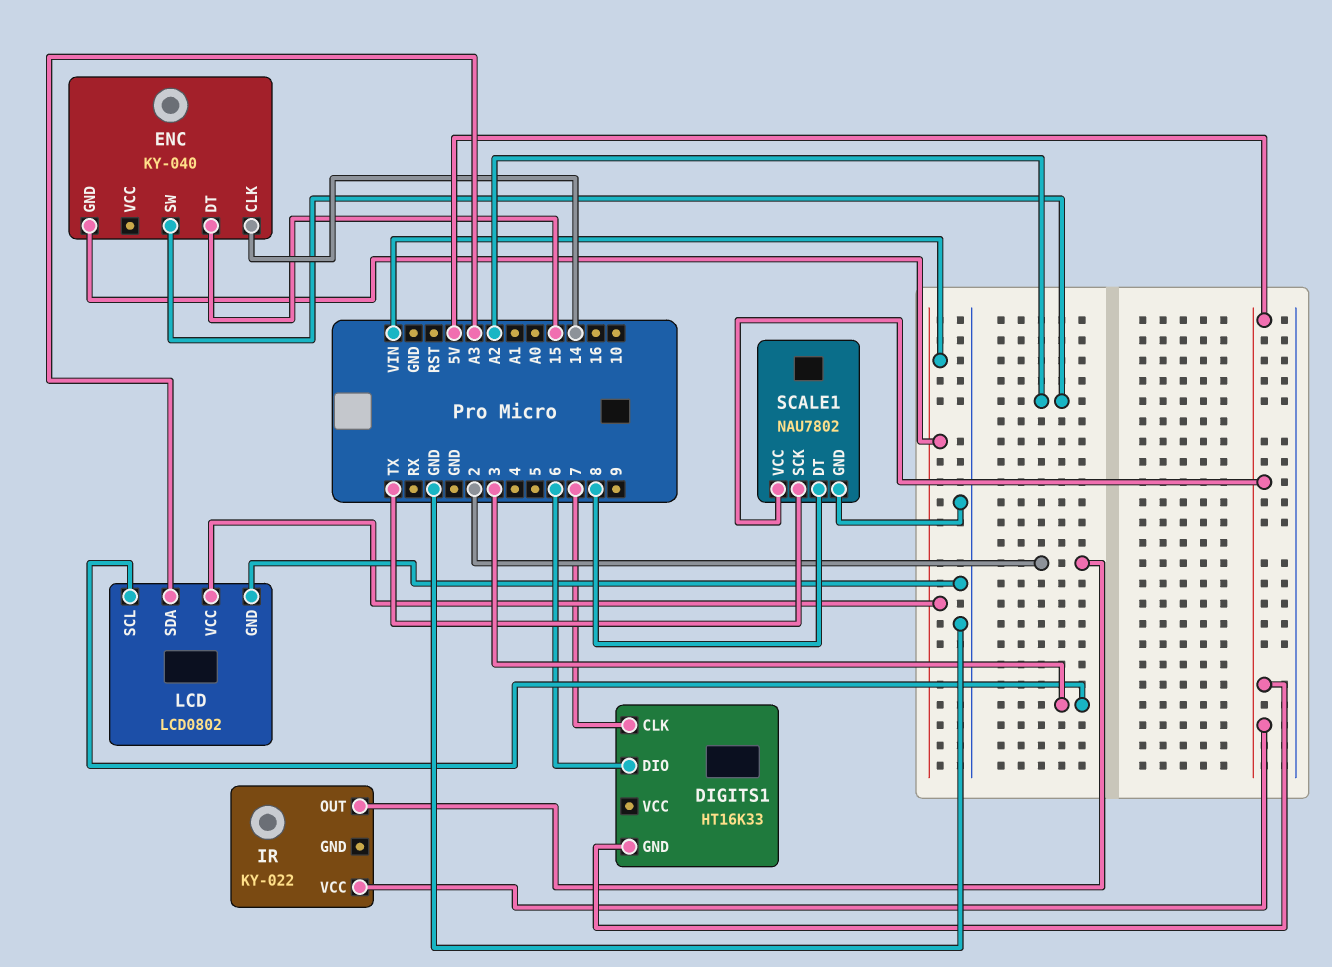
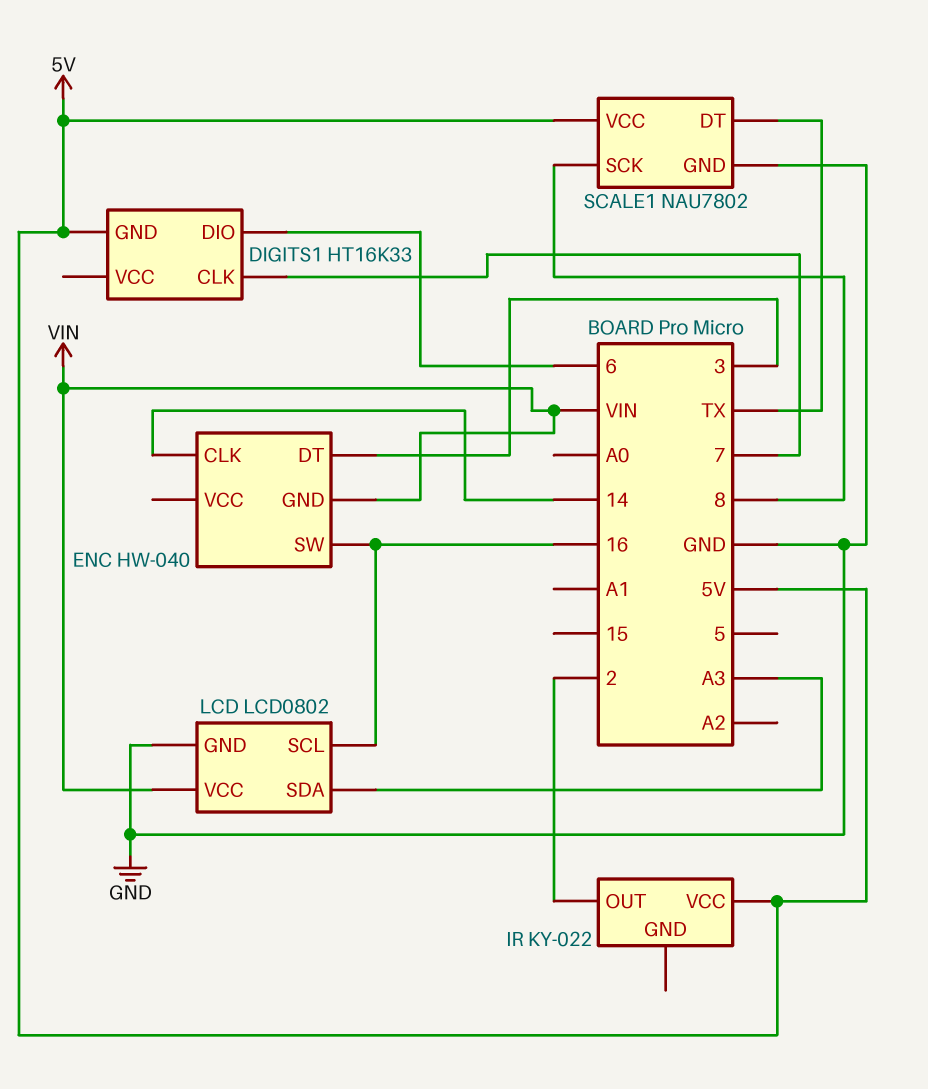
ENC: KY-040 -> HW-040
ENC pin DT: 15 -> 3
ENC pin SW: A2 -> 16
LCD pin SCL: 3 -> 16
SCALE1 pin DT: 8 -> TX
SCALE1 pin SCK: TX -> 8

